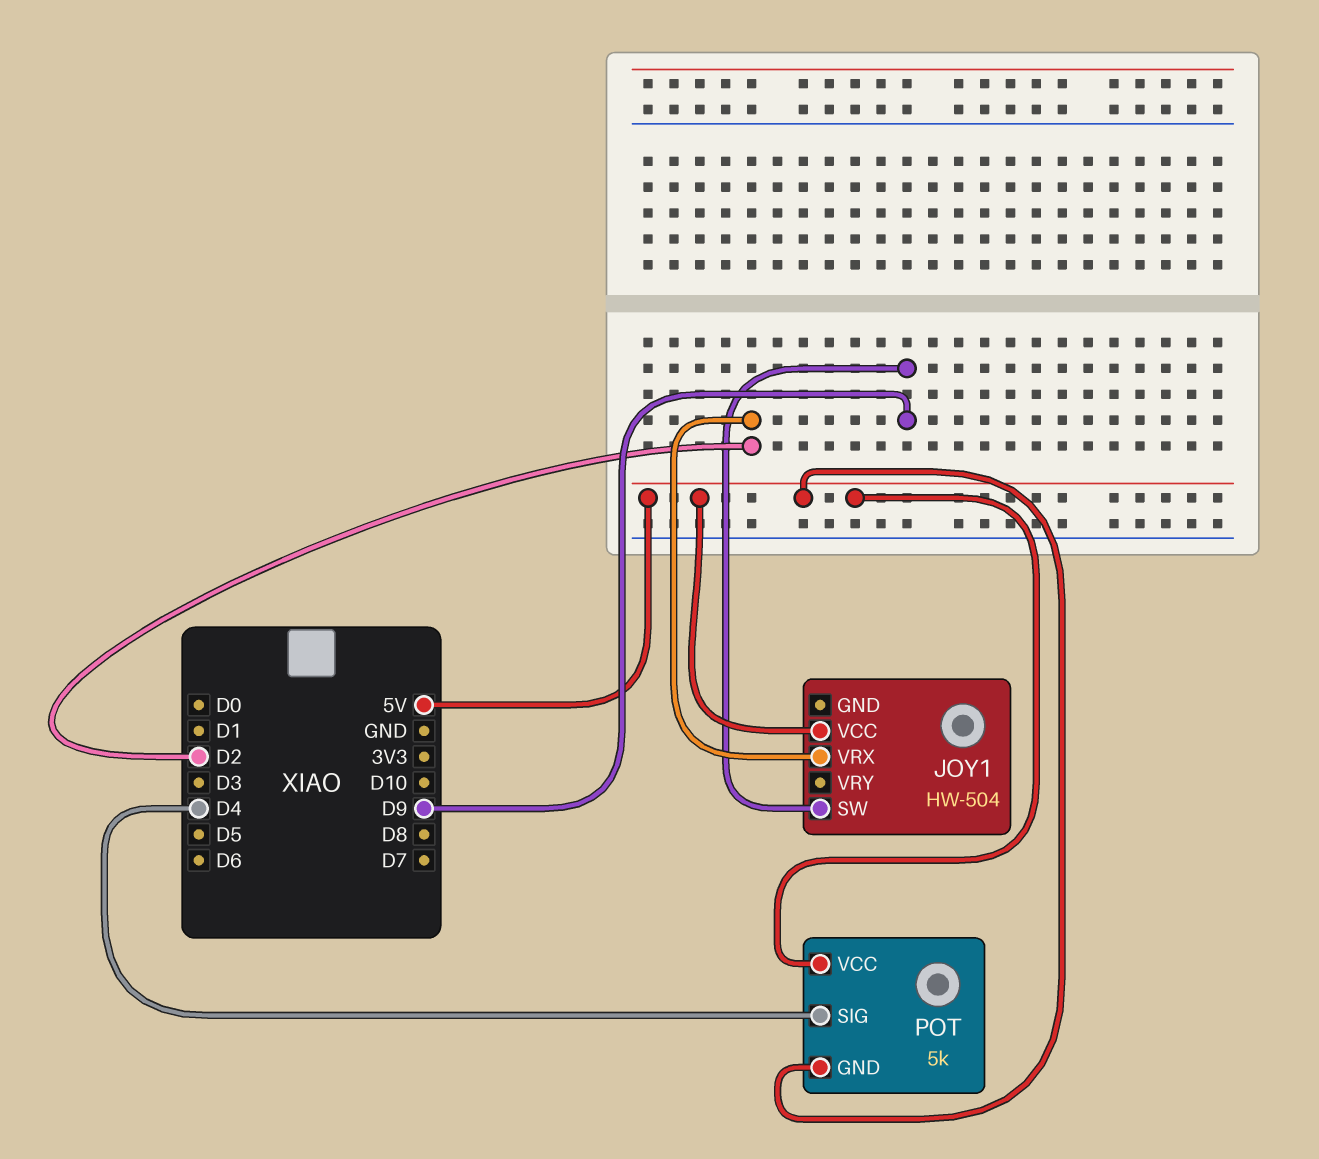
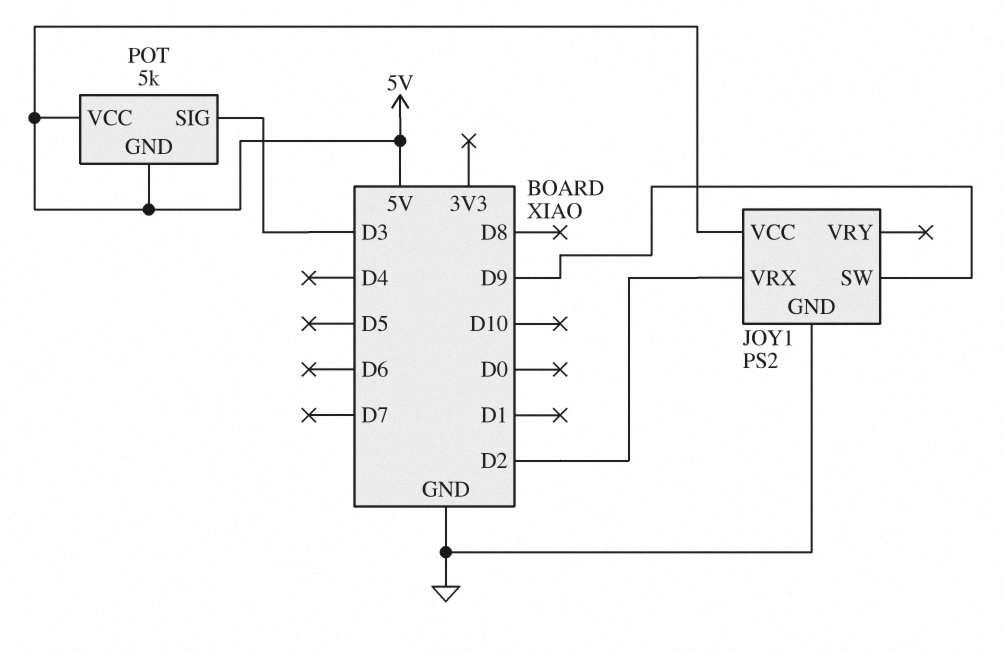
JOY1: HW-504 -> PS2
JOY1 pin GND: none -> GND
POT pin SIG: D4 -> D3

